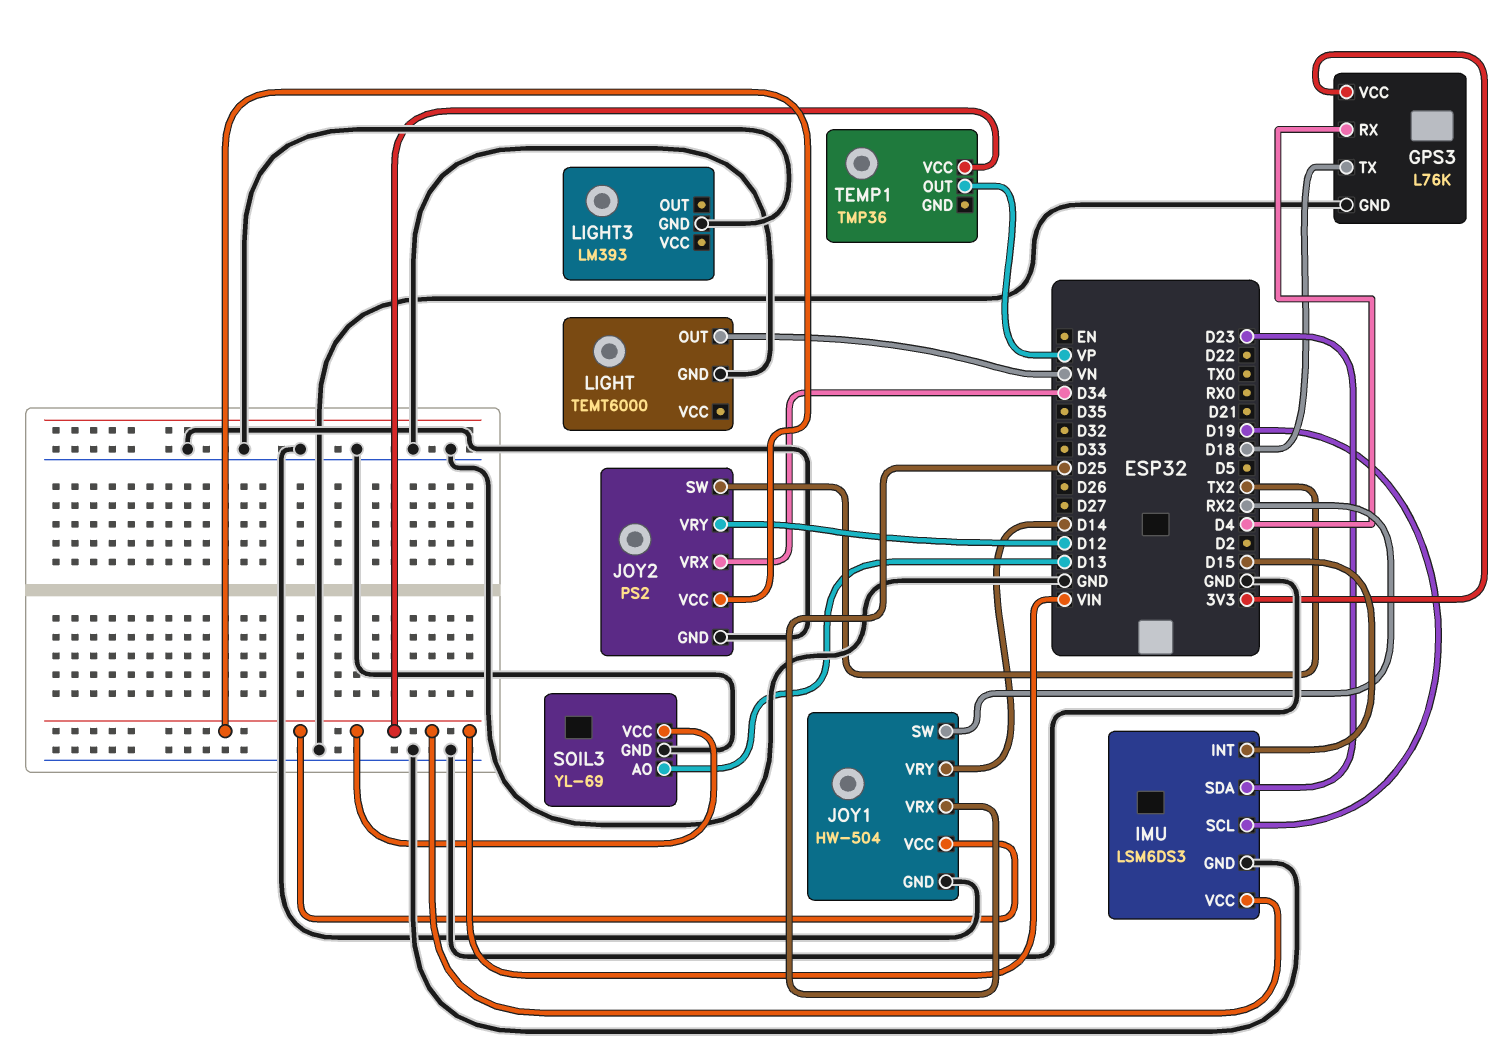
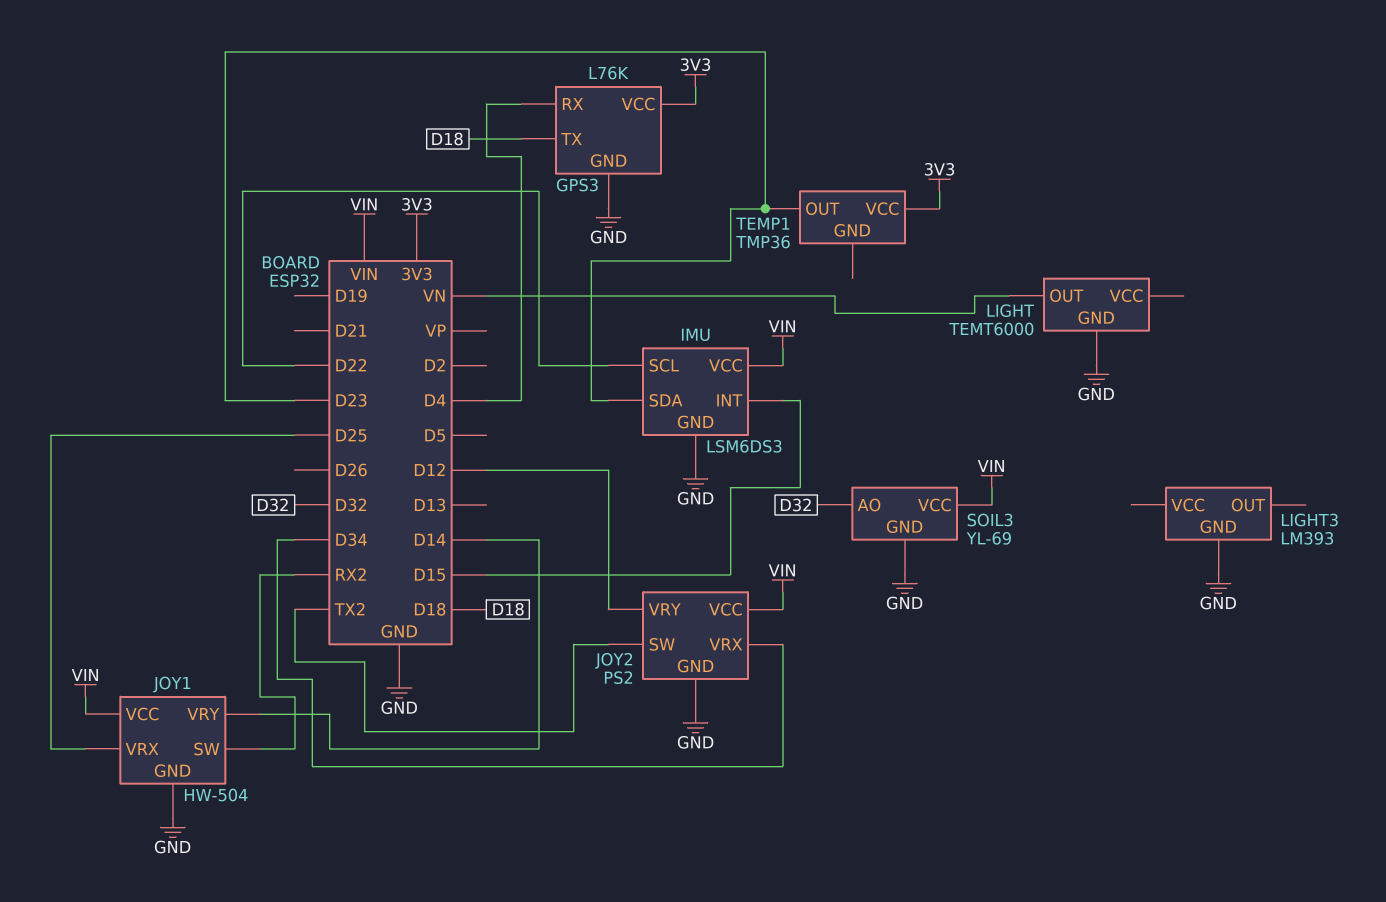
IMU pin SCL: D19 -> D22
SOIL3 pin AO: D13 -> D32
TEMP1 pin OUT: VP -> D23
TEMP1 pin VCC: VIN -> 3V3

